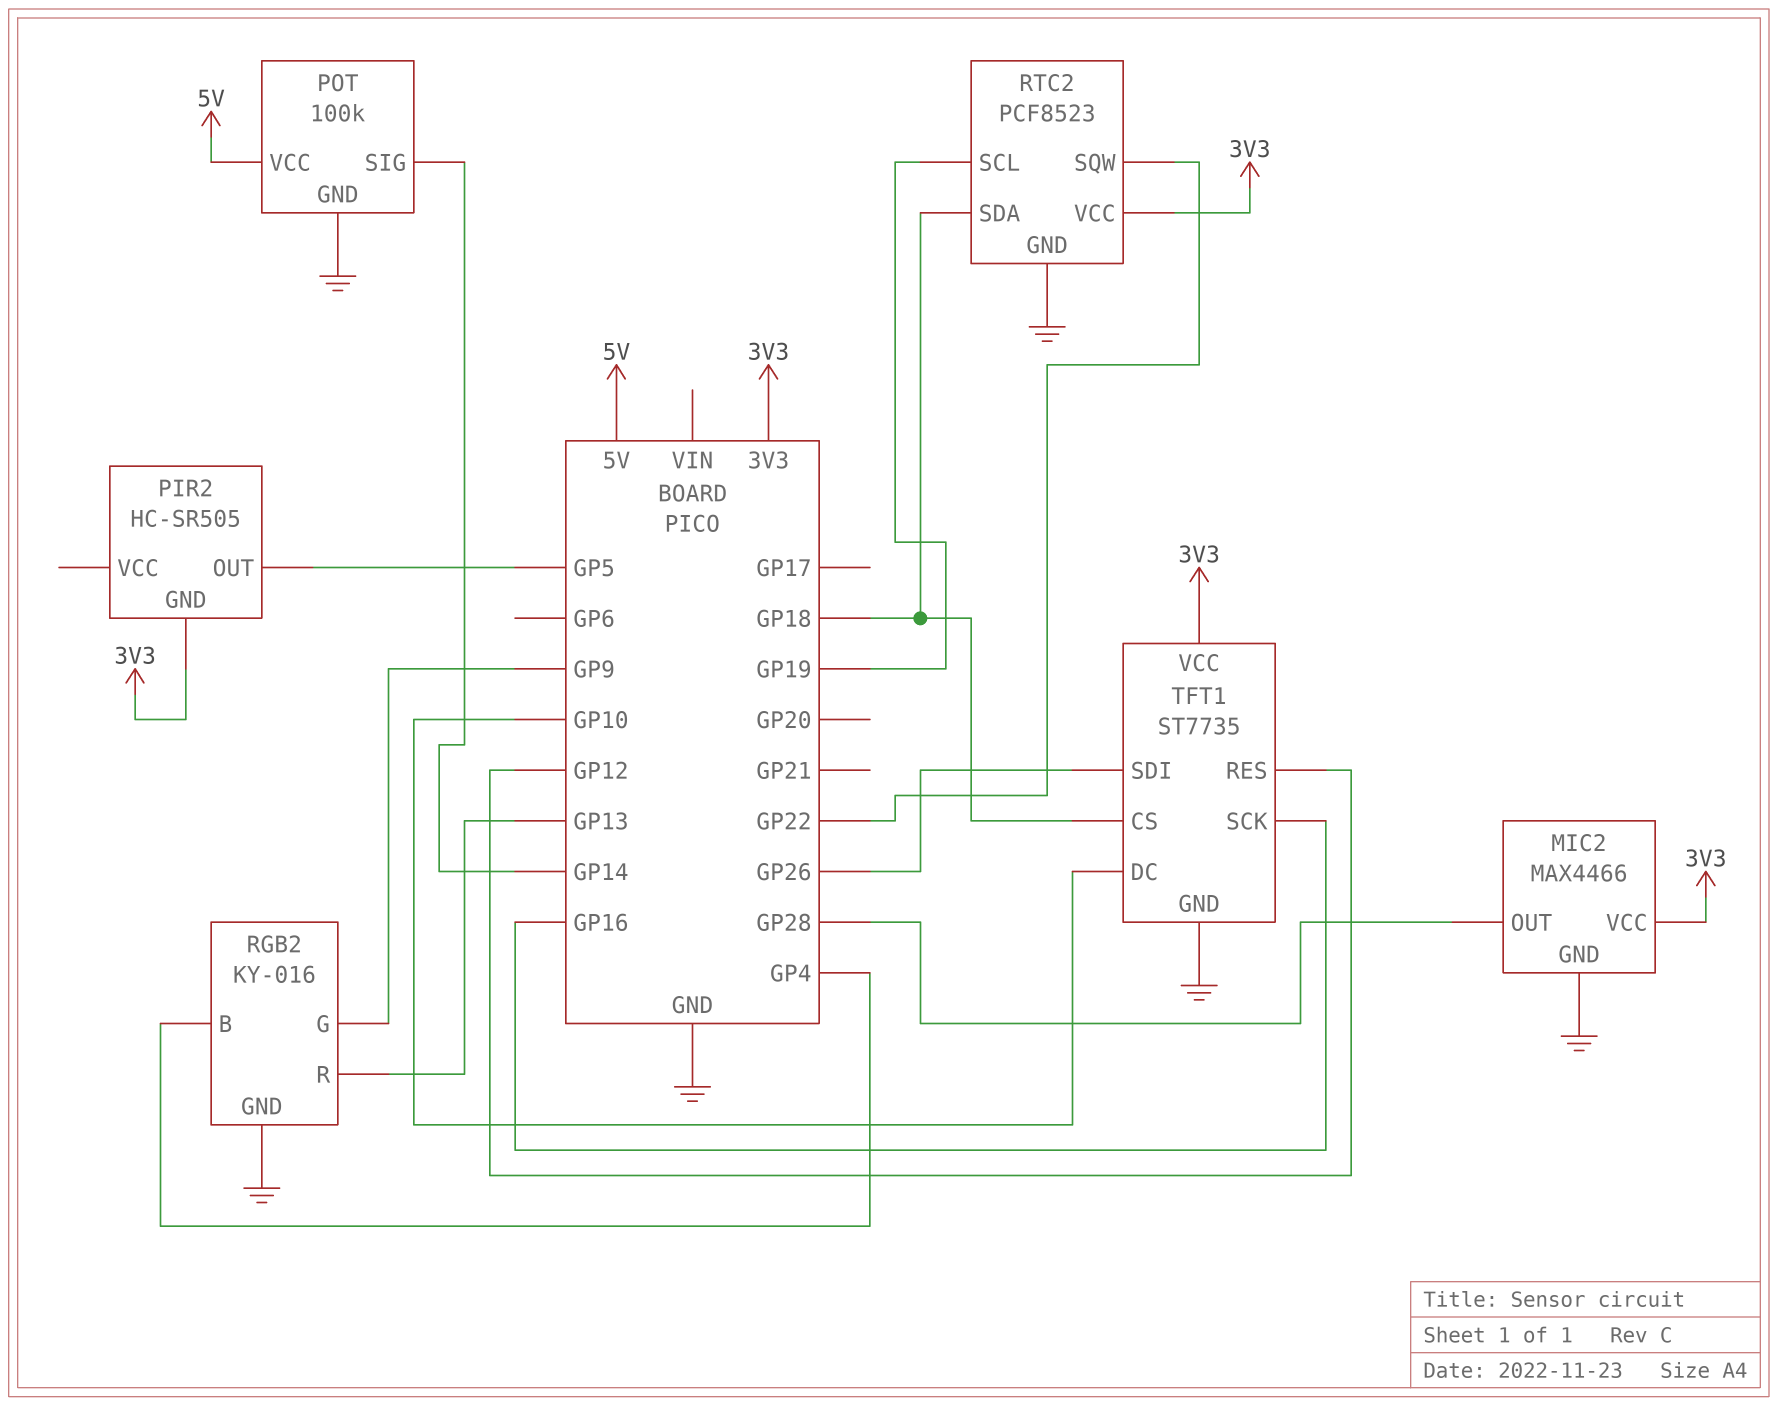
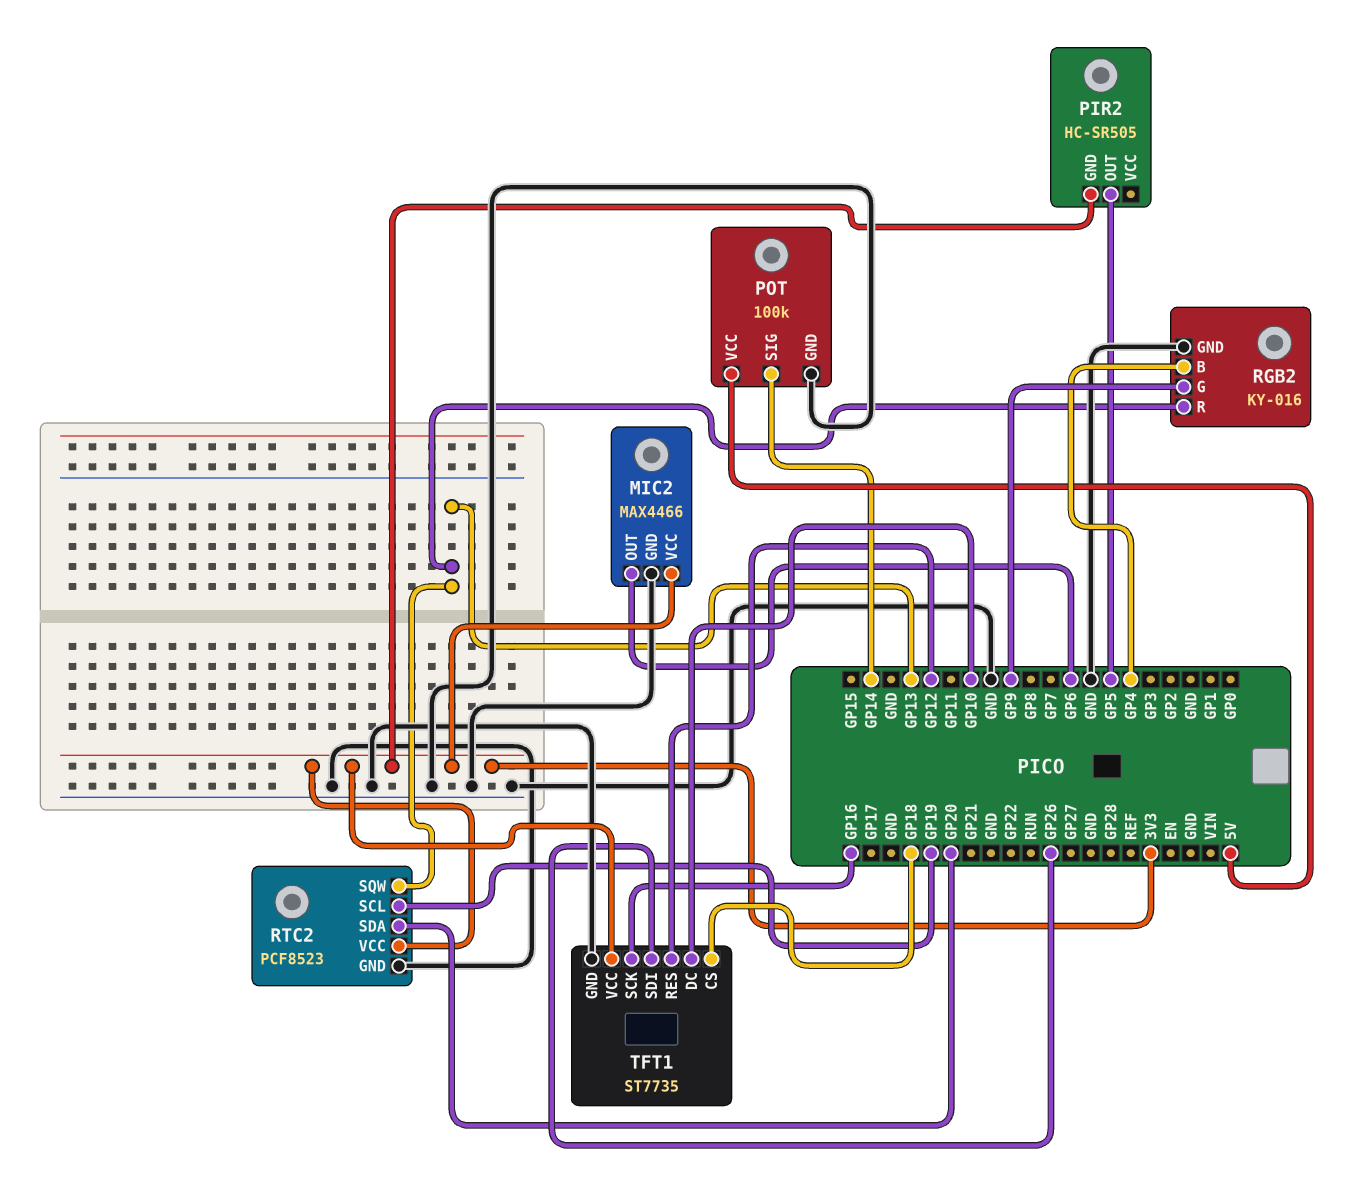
MIC2 pin OUT: GP28 -> GP6
RTC2 pin SDA: GP18 -> GP20
RTC2 pin SQW: GP22 -> GP13

